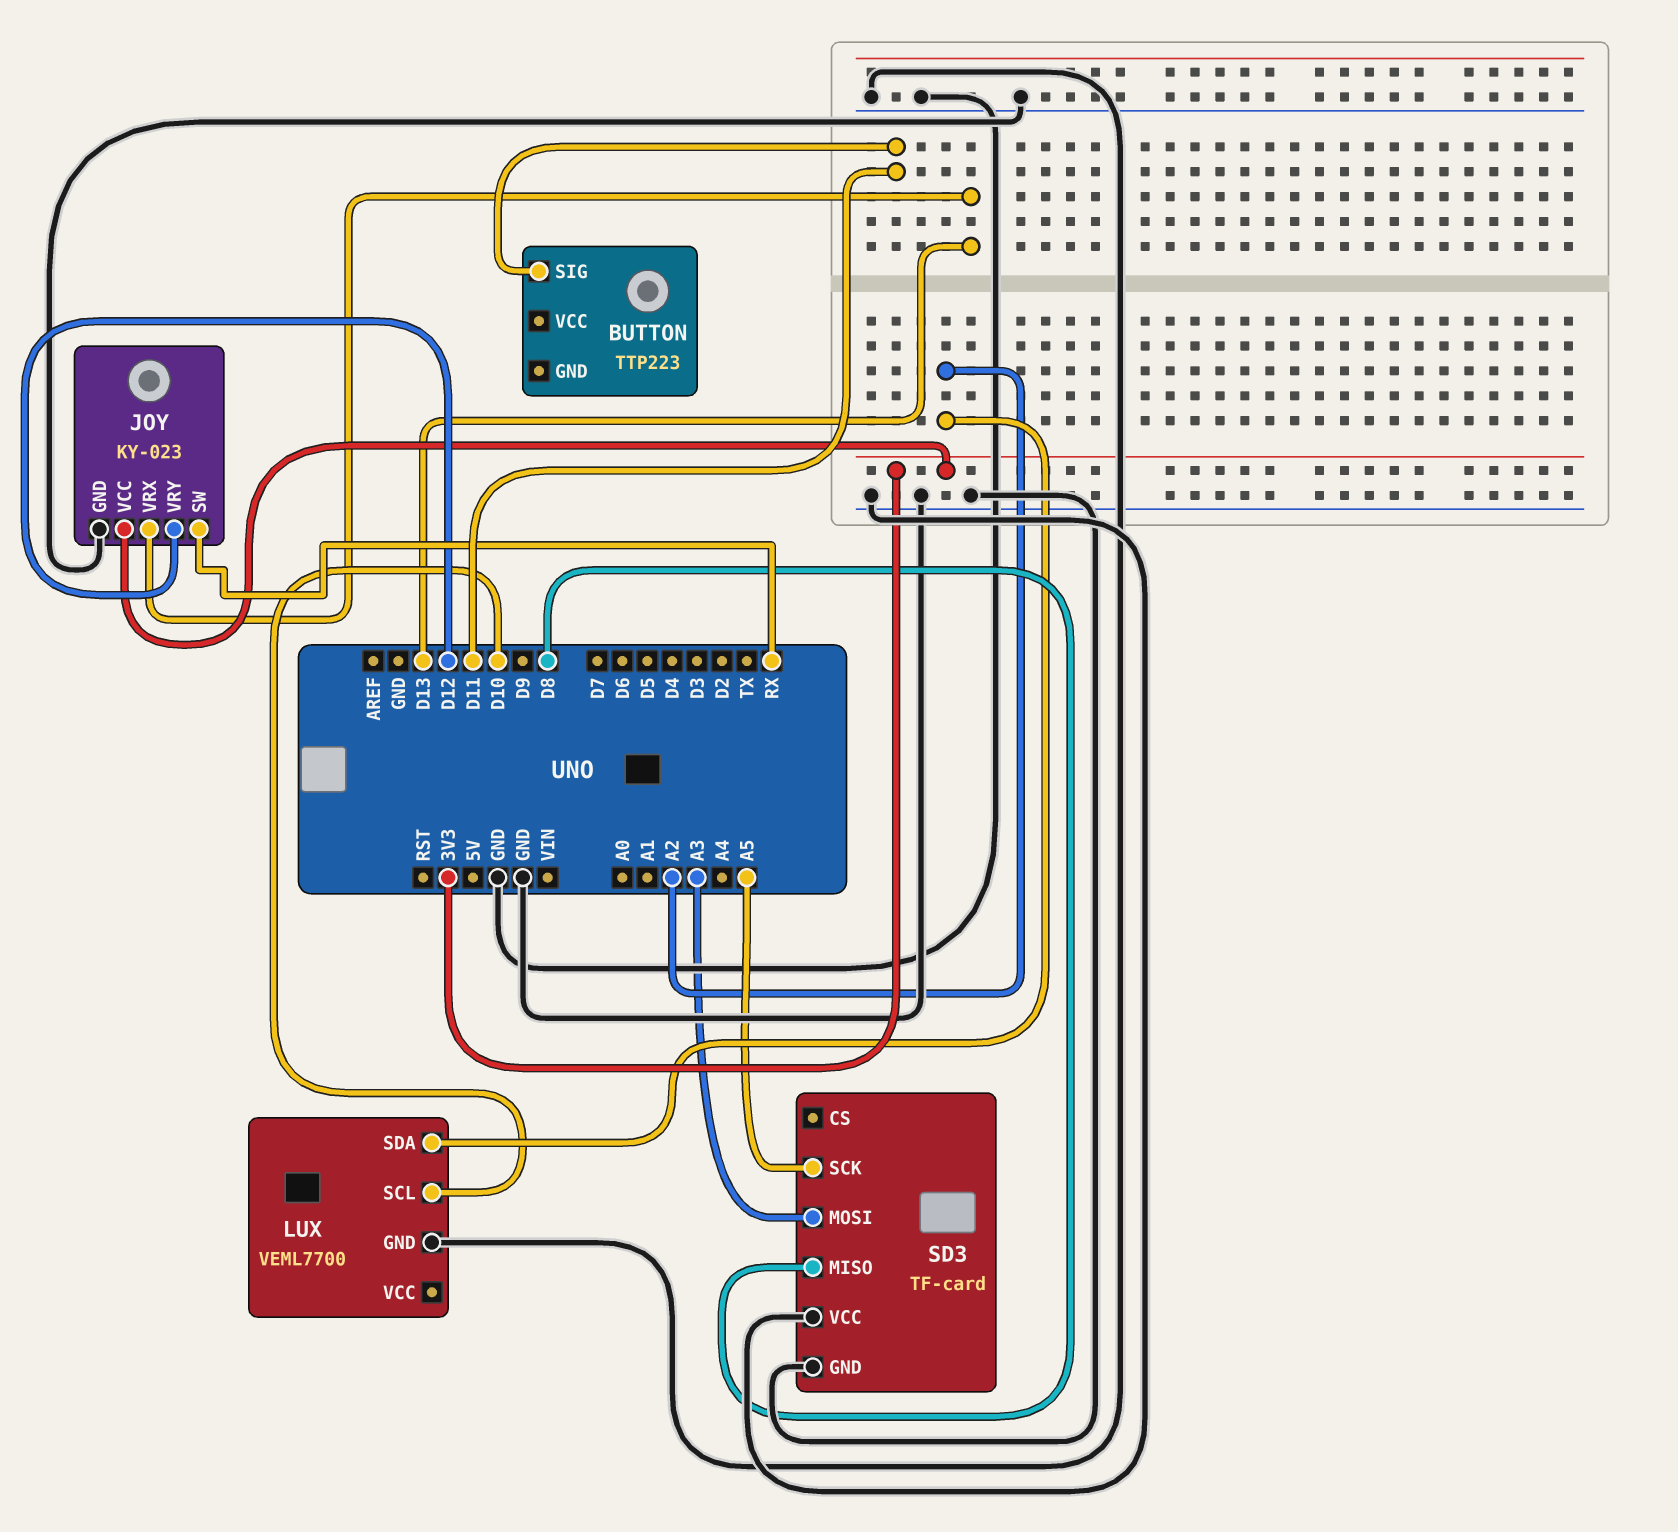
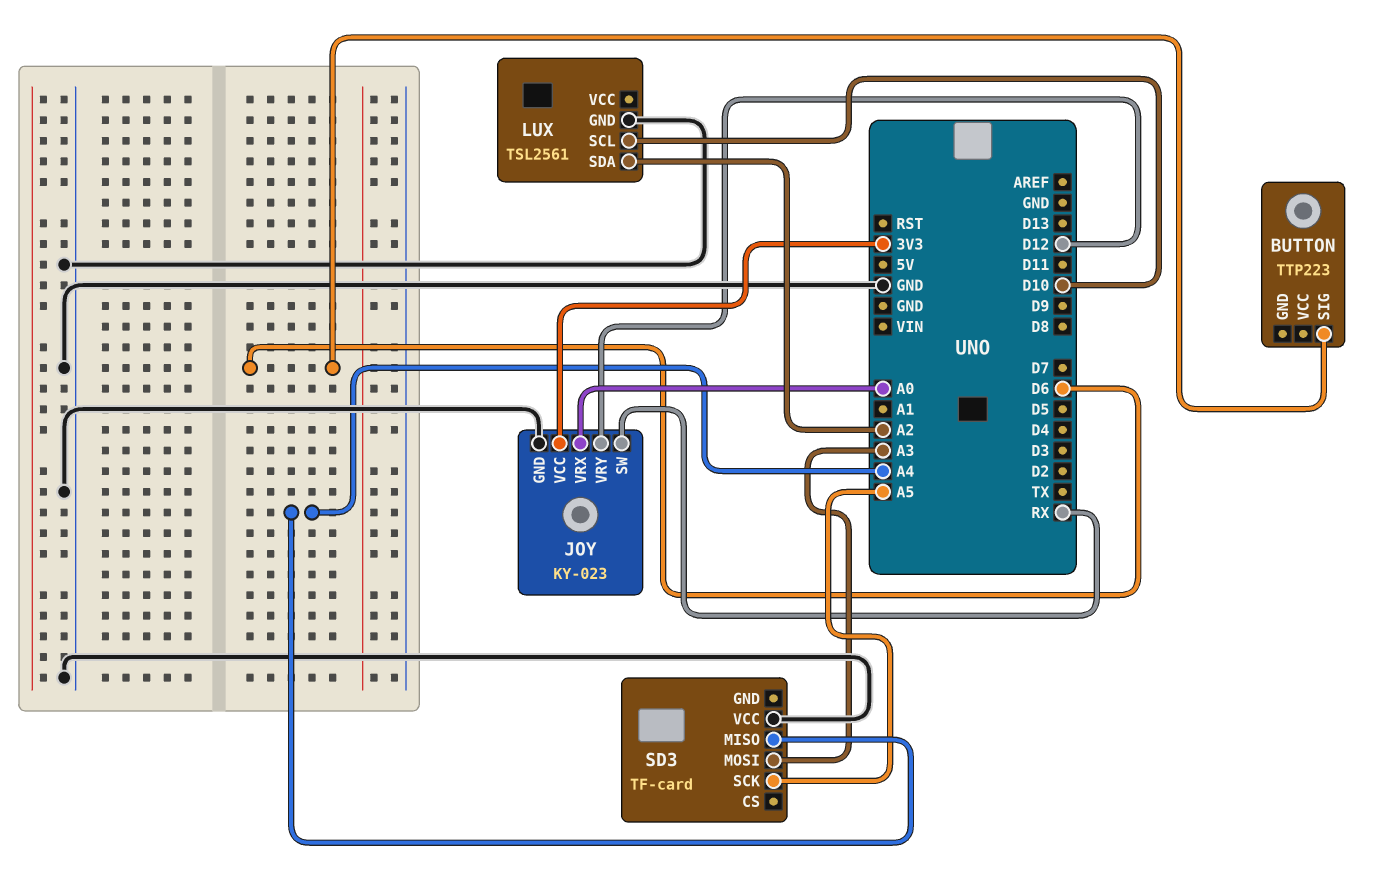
BUTTON pin SIG: D11 -> D6
JOY pin VRX: D13 -> A0
LUX: VEML7700 -> TSL2561
SD3 pin GND: GND -> none
SD3 pin MISO: D8 -> A4

